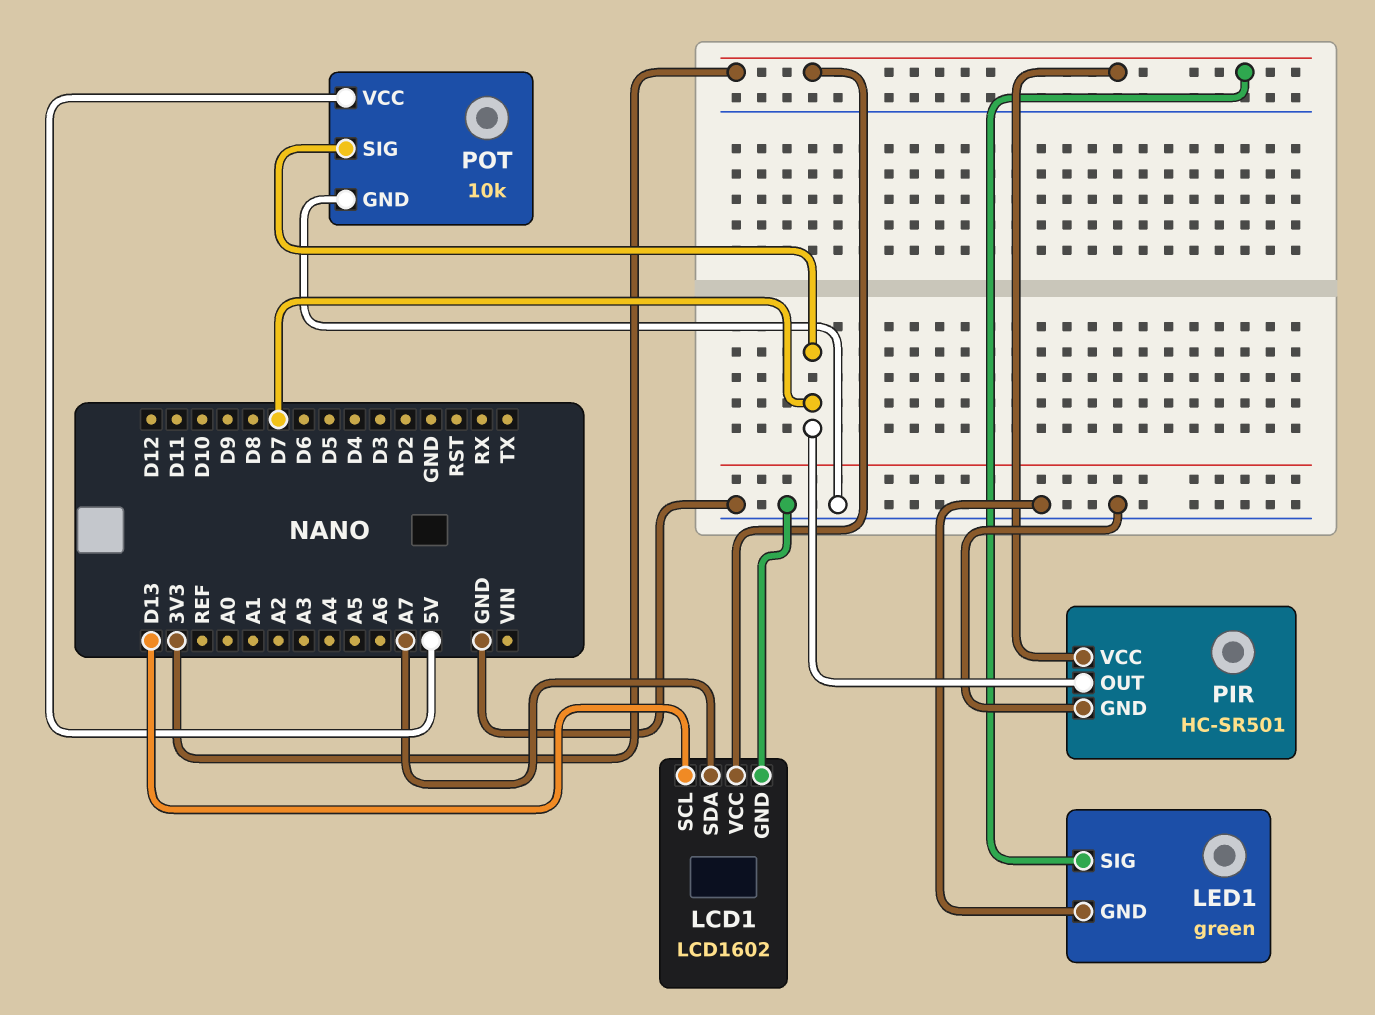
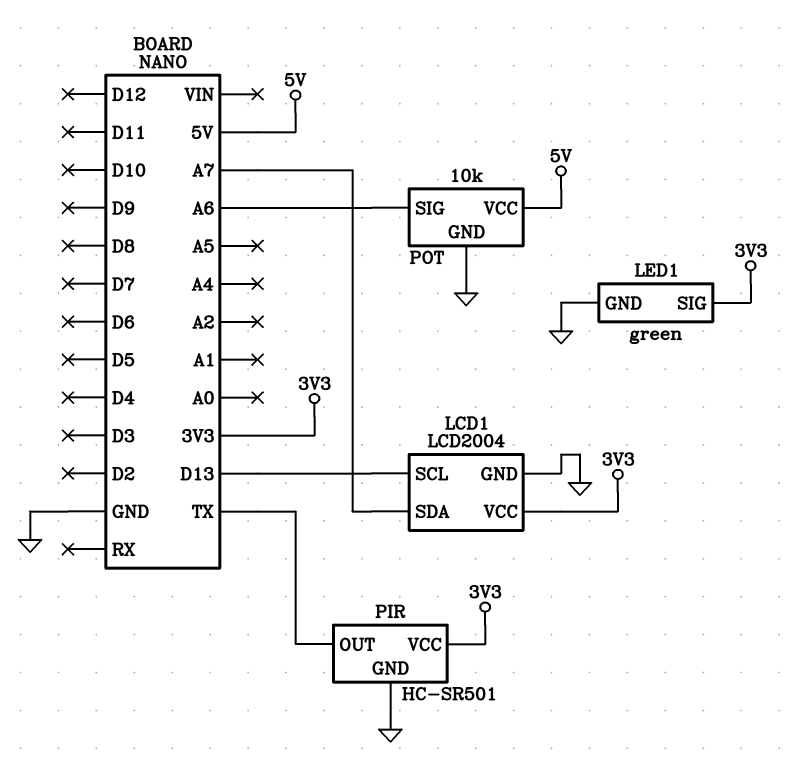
LCD1: LCD1602 -> LCD2004
PIR pin OUT: D7 -> TX
POT pin SIG: D7 -> A6

